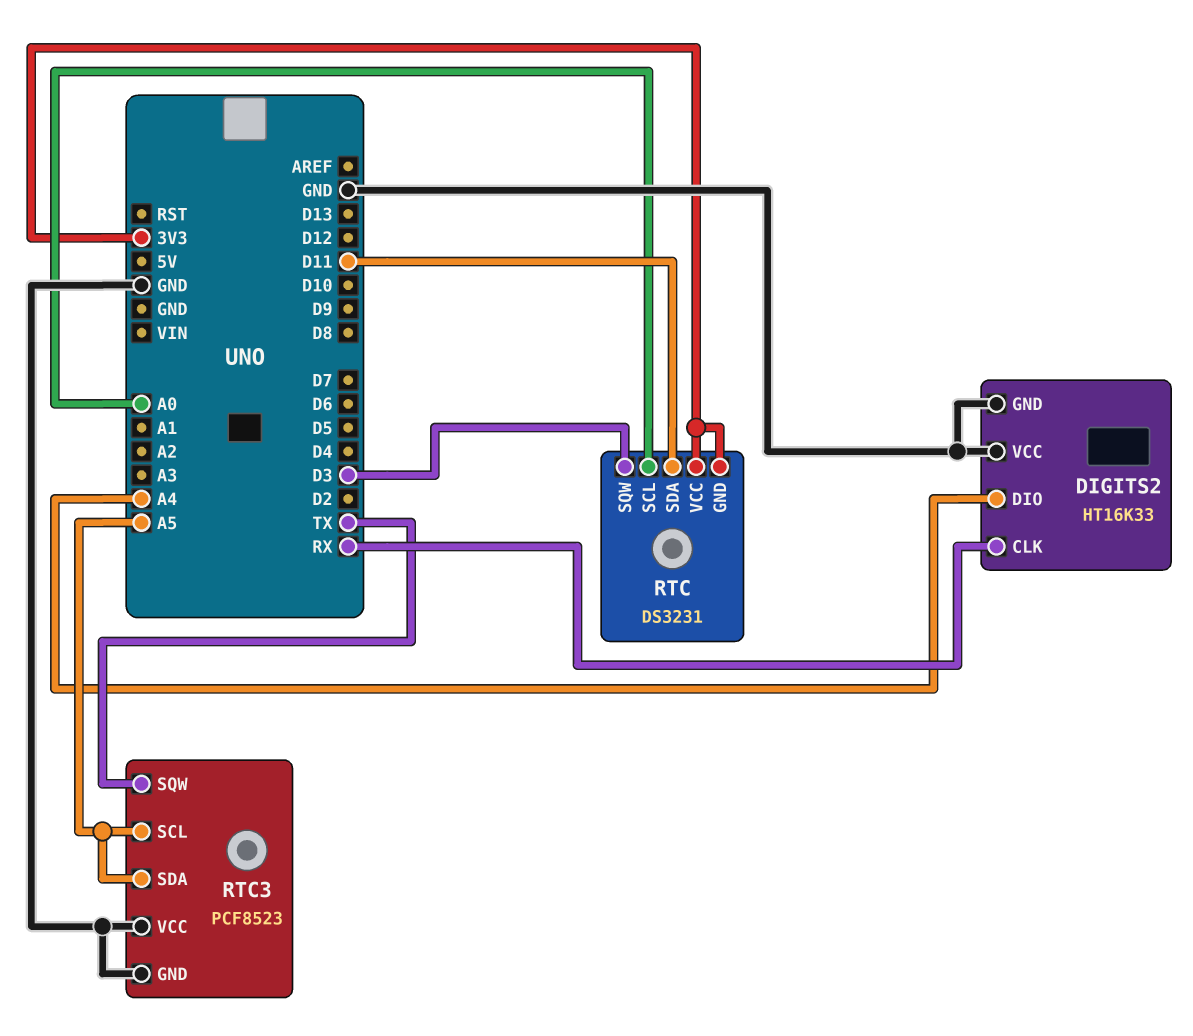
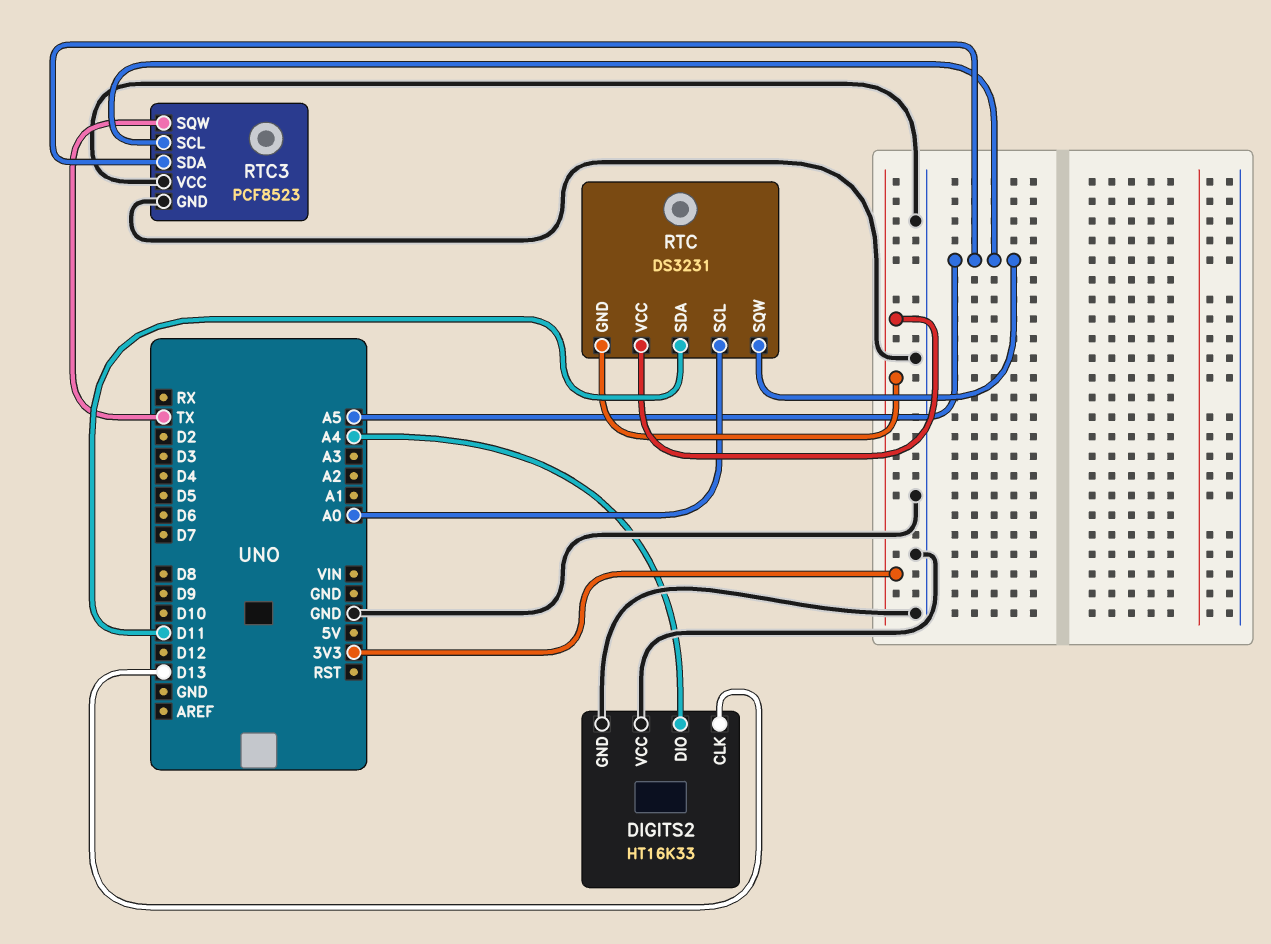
DIGITS2 pin CLK: RX -> D13
RTC pin SQW: D3 -> A5

